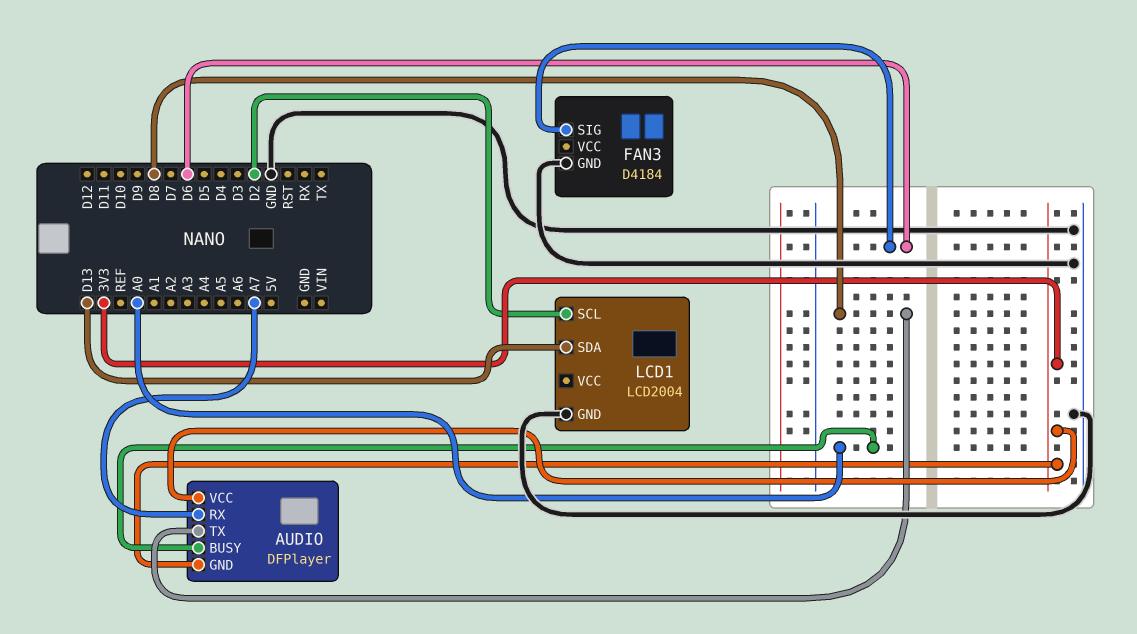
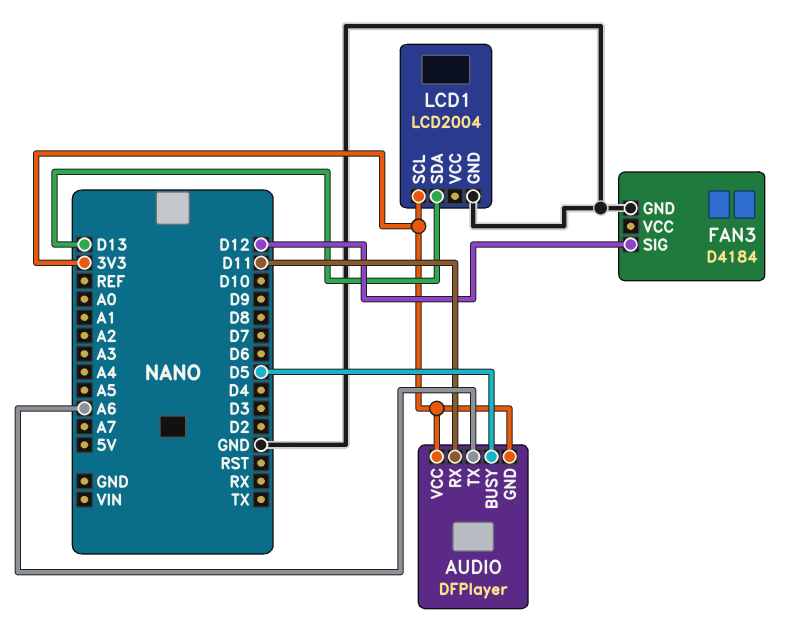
AUDIO pin BUSY: A0 -> D5
AUDIO pin RX: A7 -> D11
AUDIO pin TX: D8 -> A6
FAN3 pin SIG: D6 -> D12
LCD1 pin SCL: D2 -> 3V3

